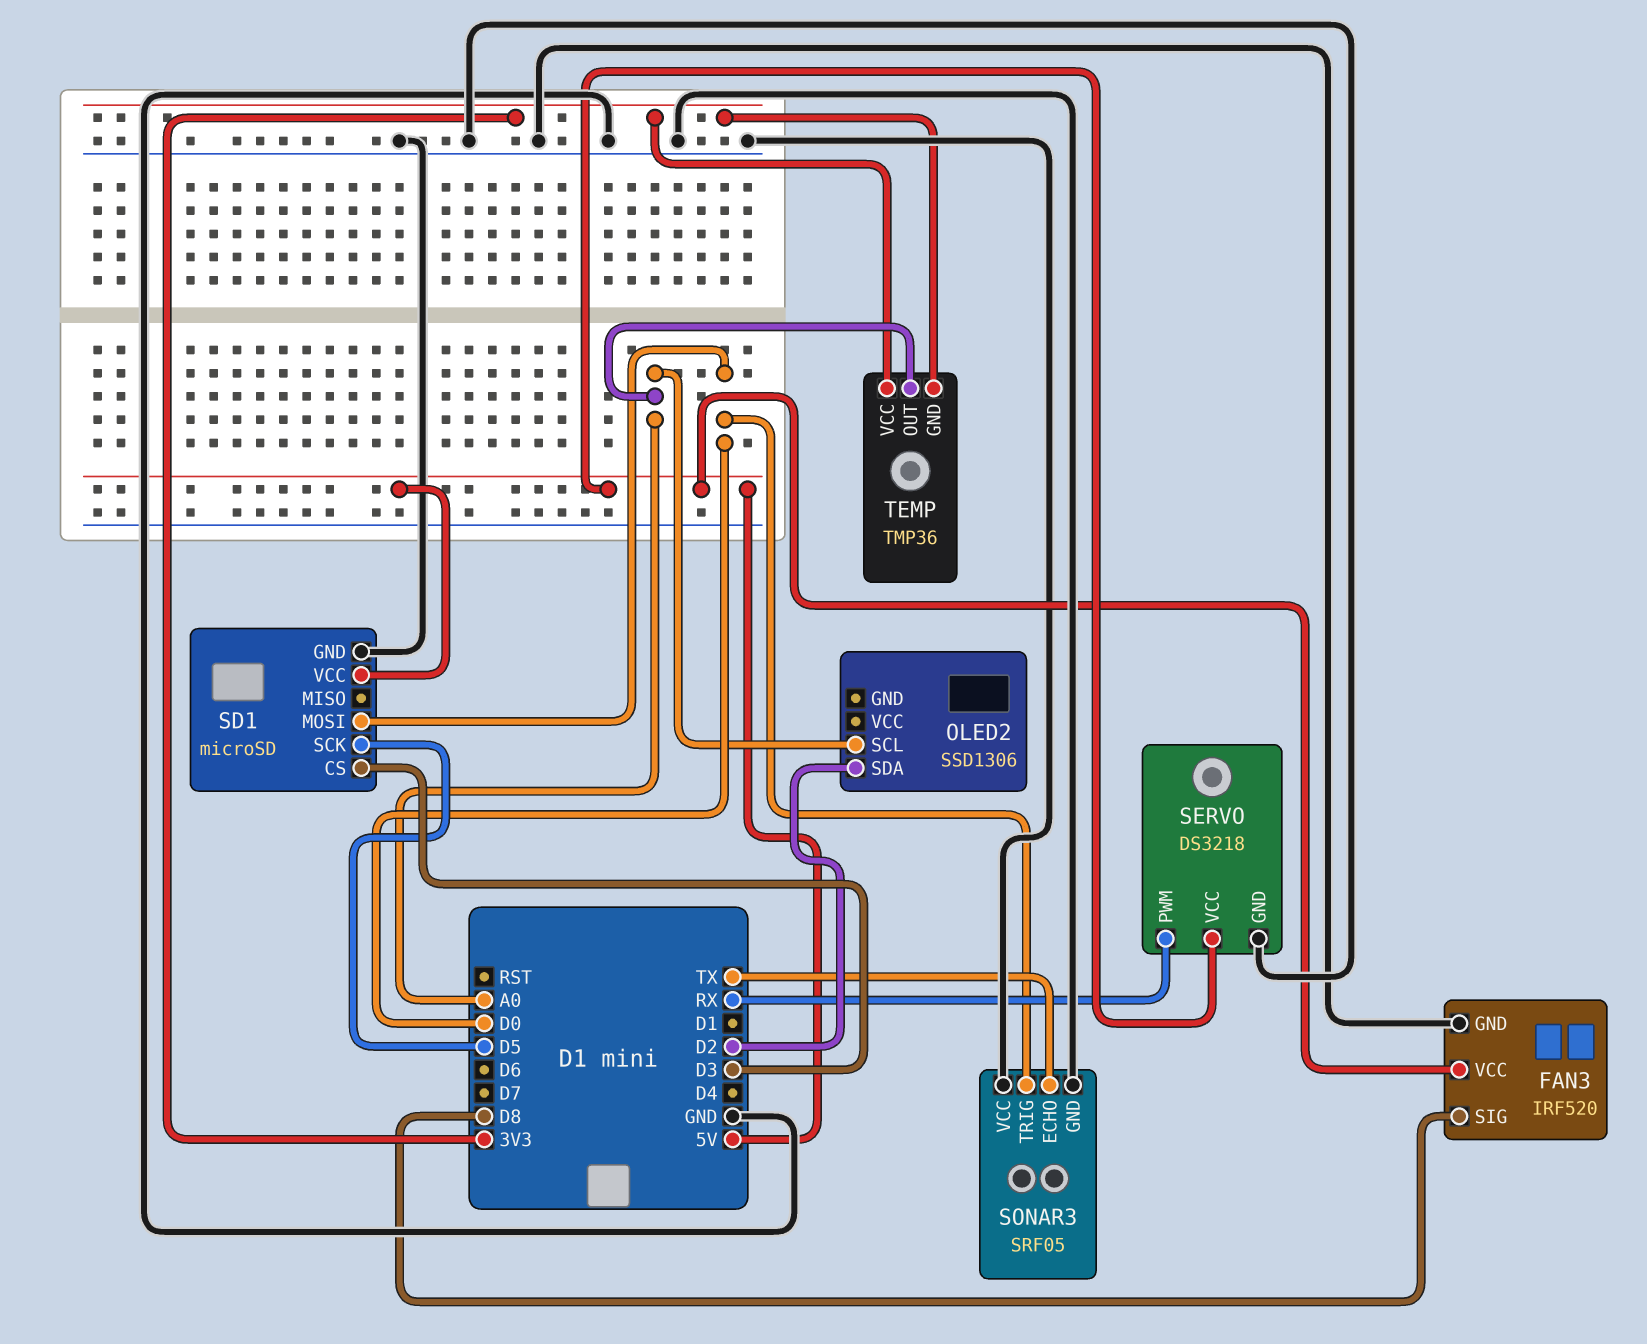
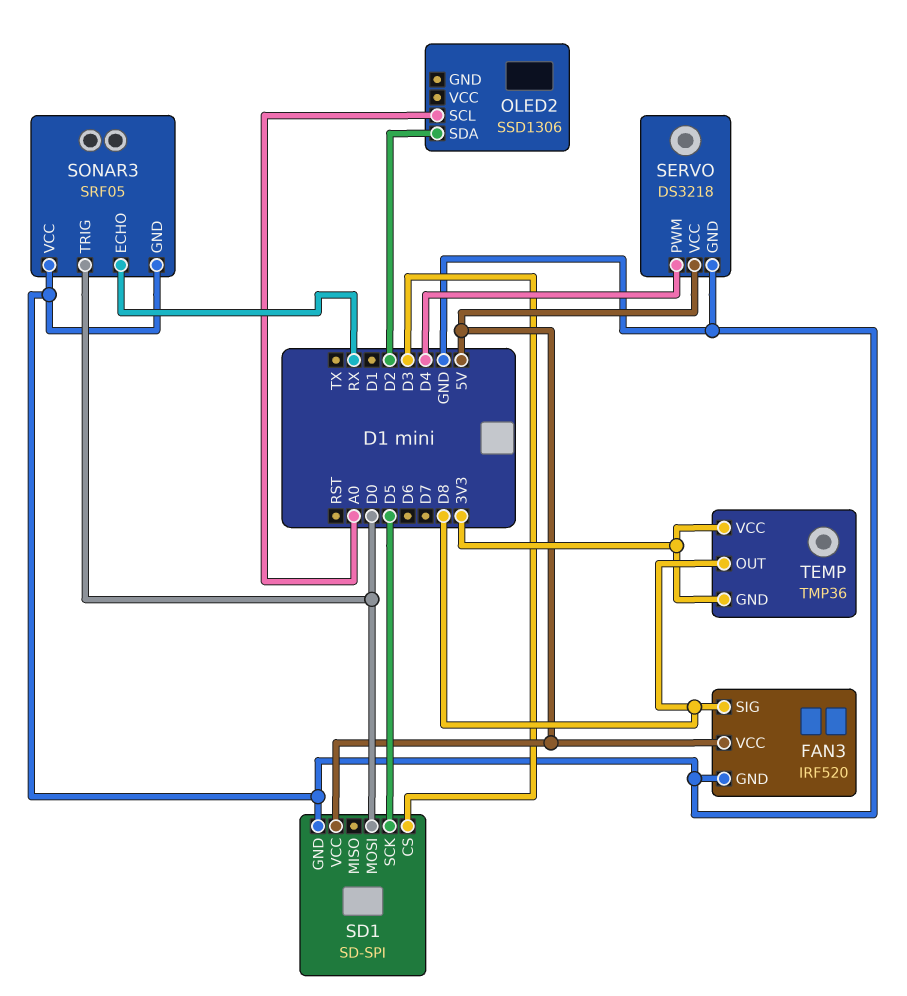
SD1: microSD -> SD-SPI
SERVO pin PWM: RX -> D4
SONAR3 pin ECHO: TX -> RX
TEMP pin OUT: A0 -> D8

